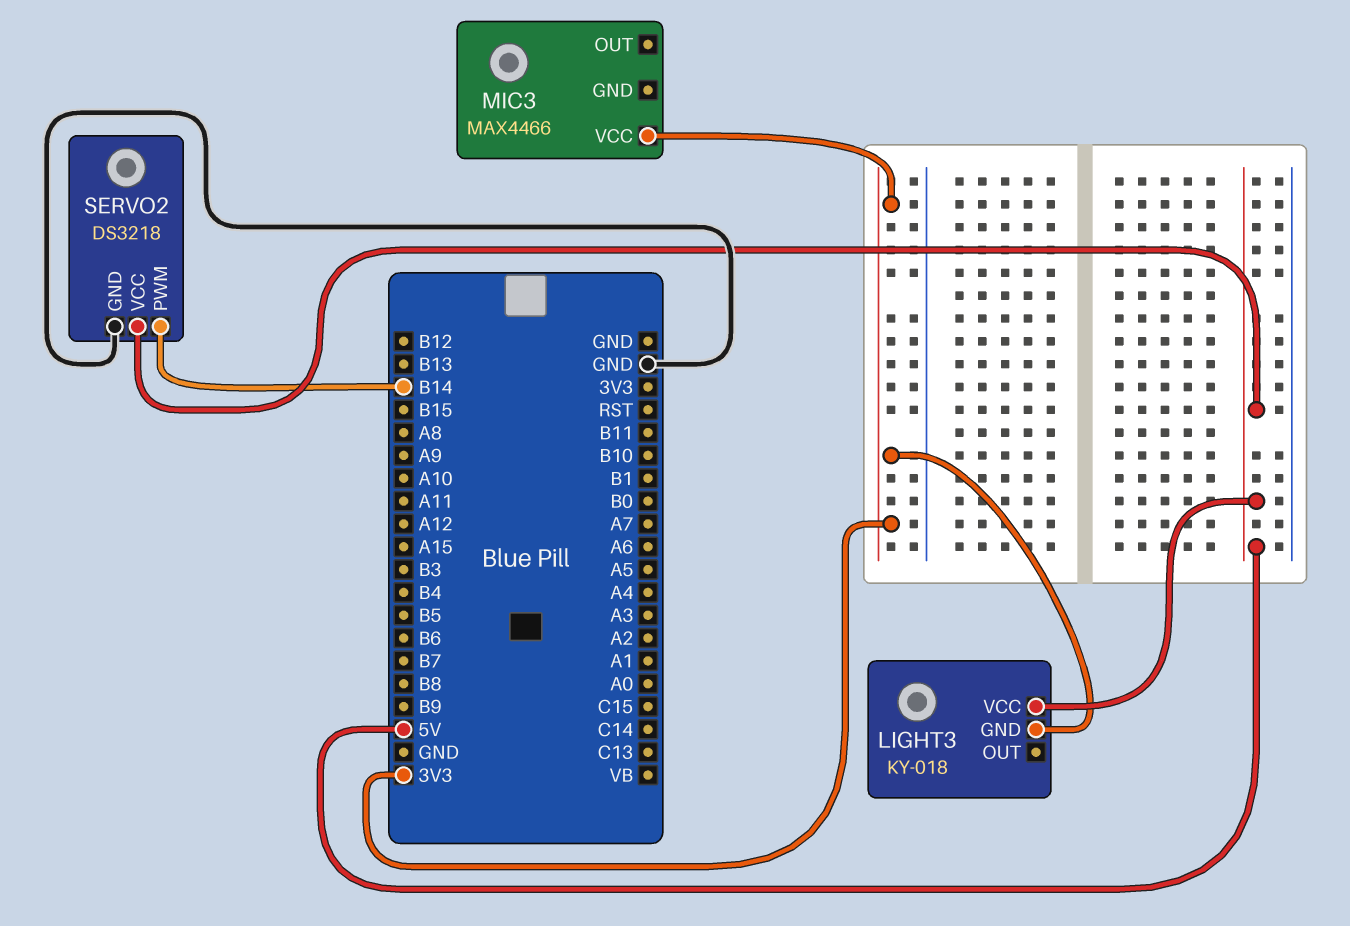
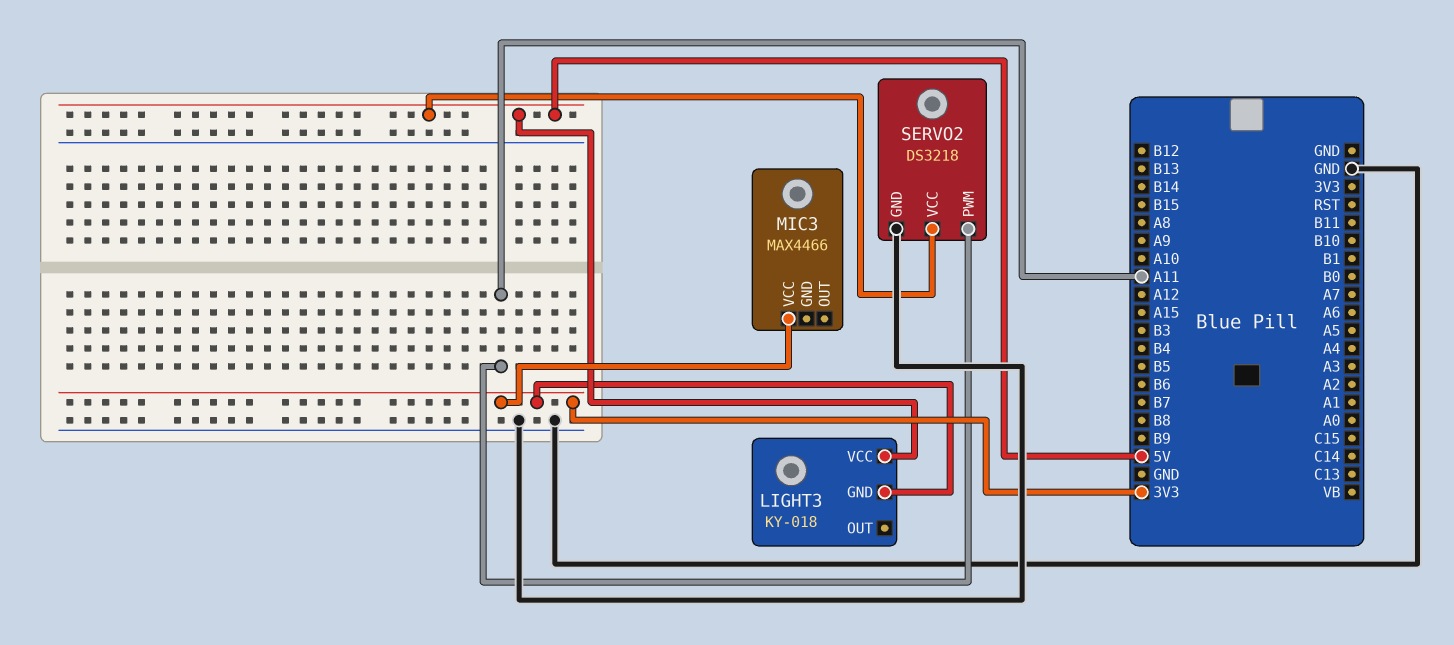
SERVO2 pin PWM: B14 -> A11

